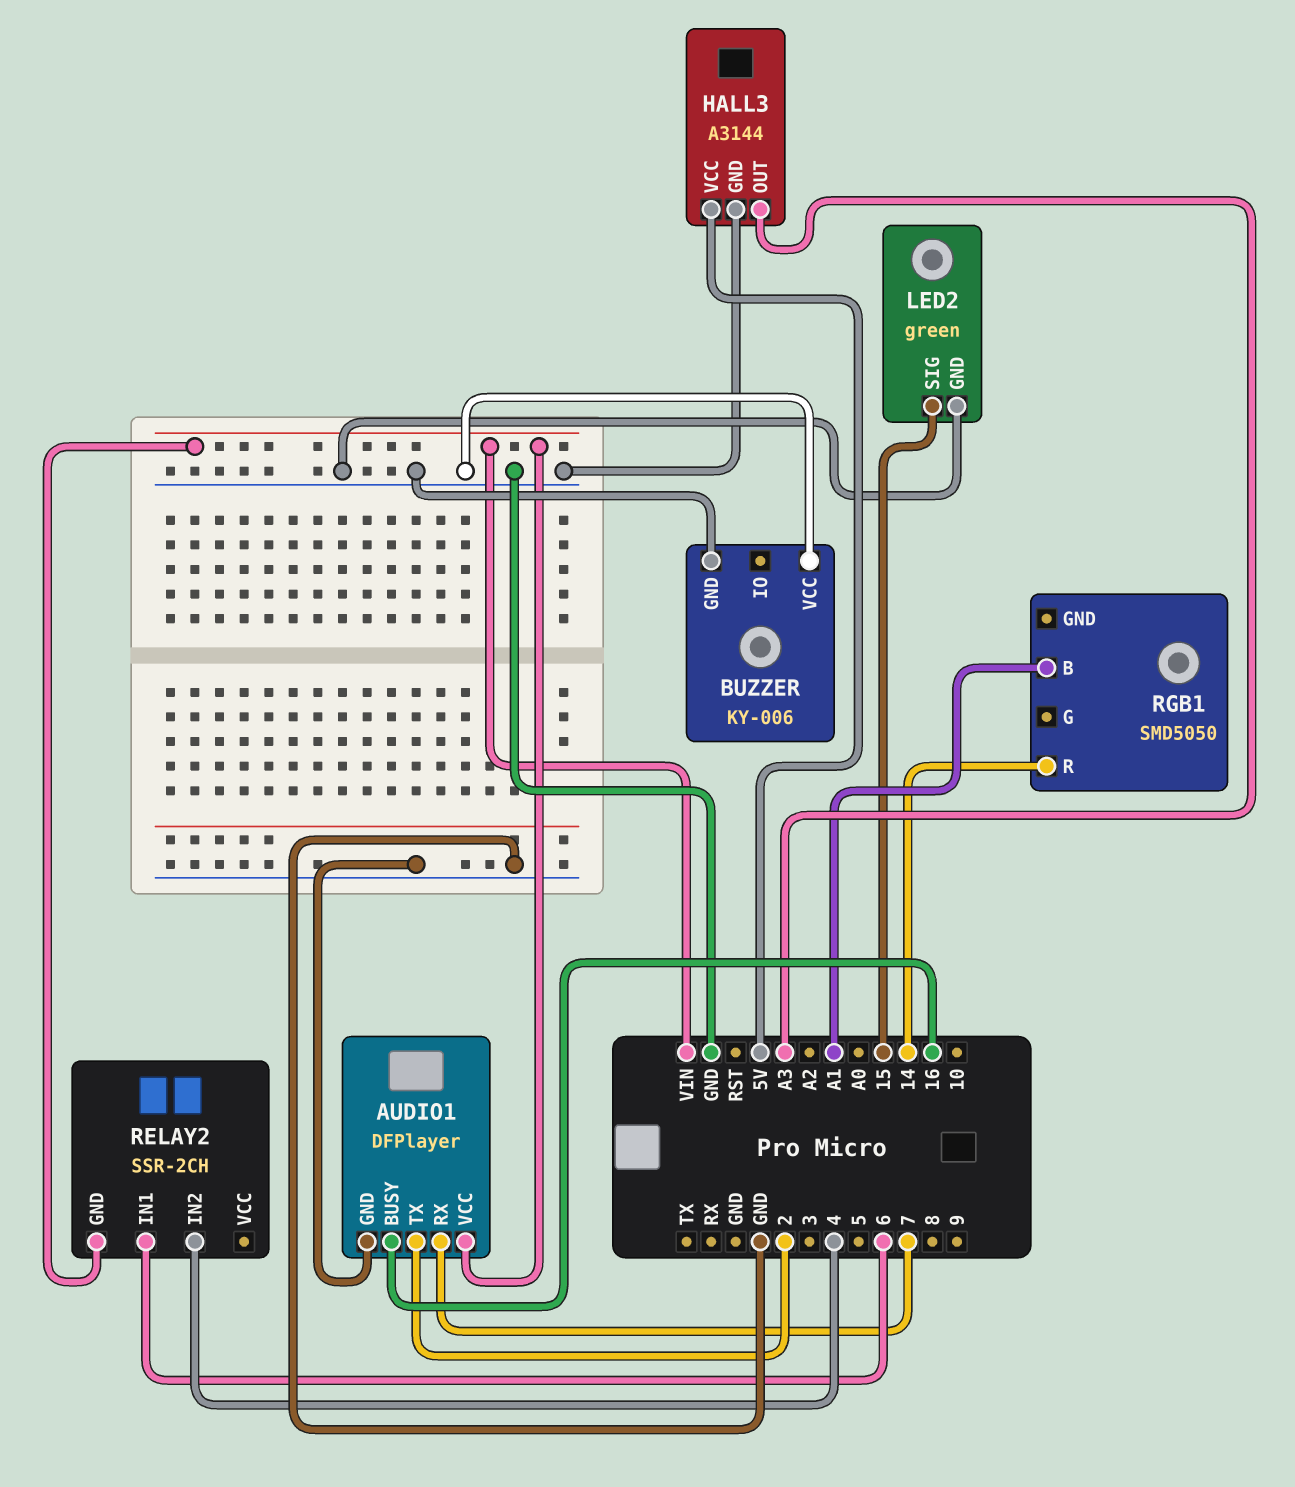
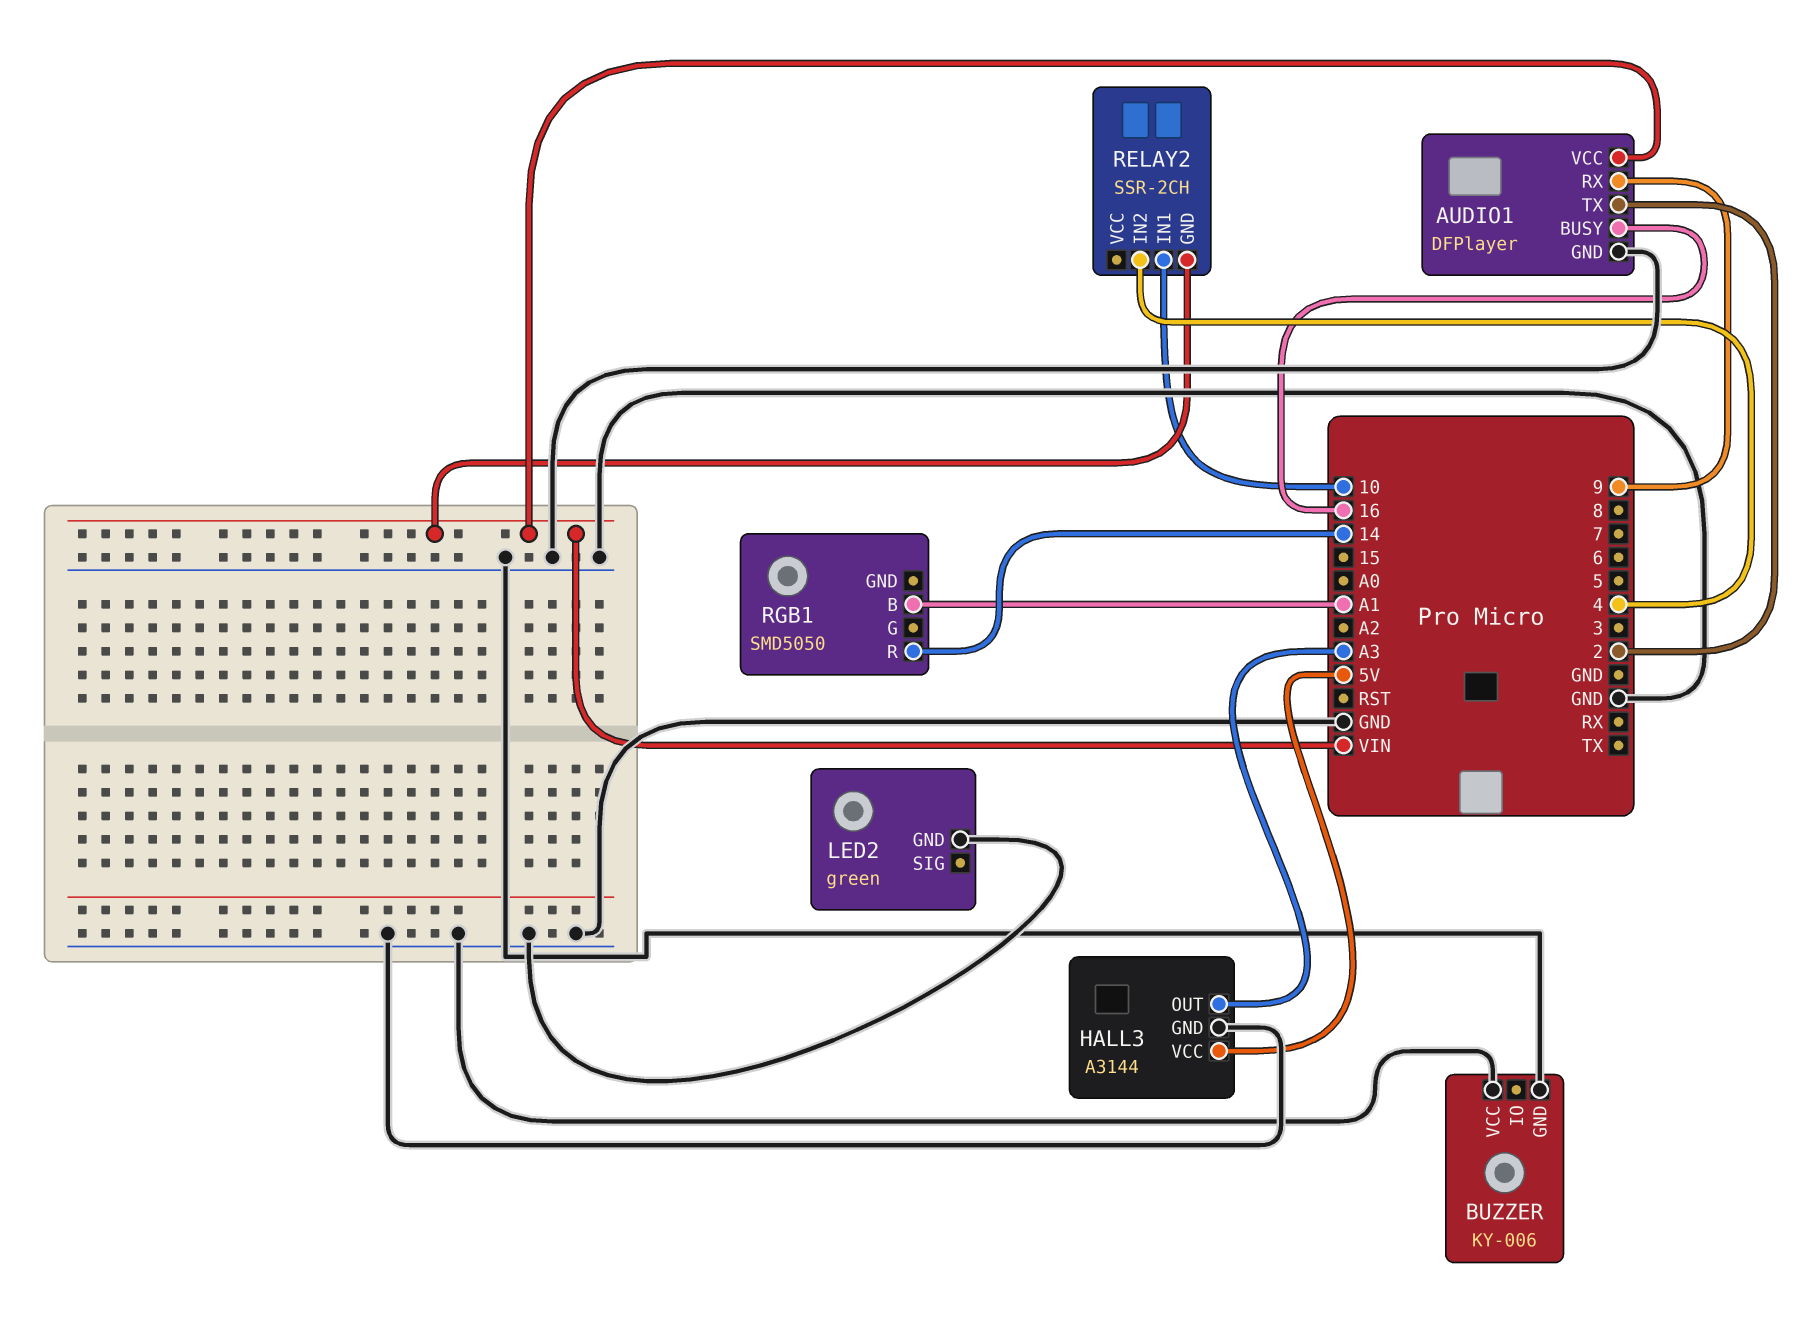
AUDIO1 pin RX: 7 -> 9
LED2 pin SIG: 15 -> none
RELAY2 pin IN1: 6 -> 10

